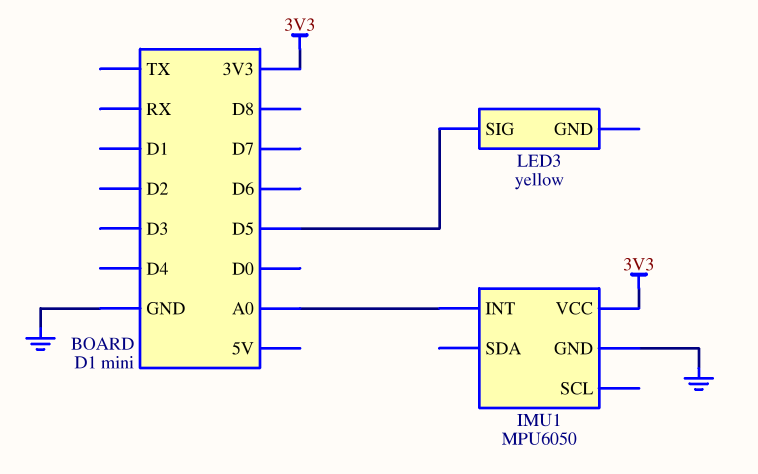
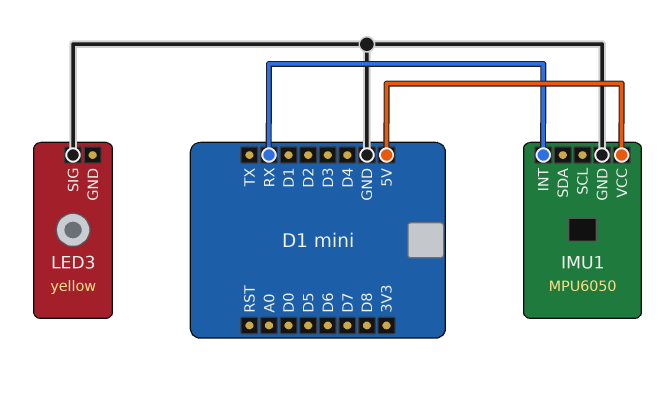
IMU1 pin INT: A0 -> RX
IMU1 pin VCC: 3V3 -> 5V
LED3 pin SIG: D5 -> GND

